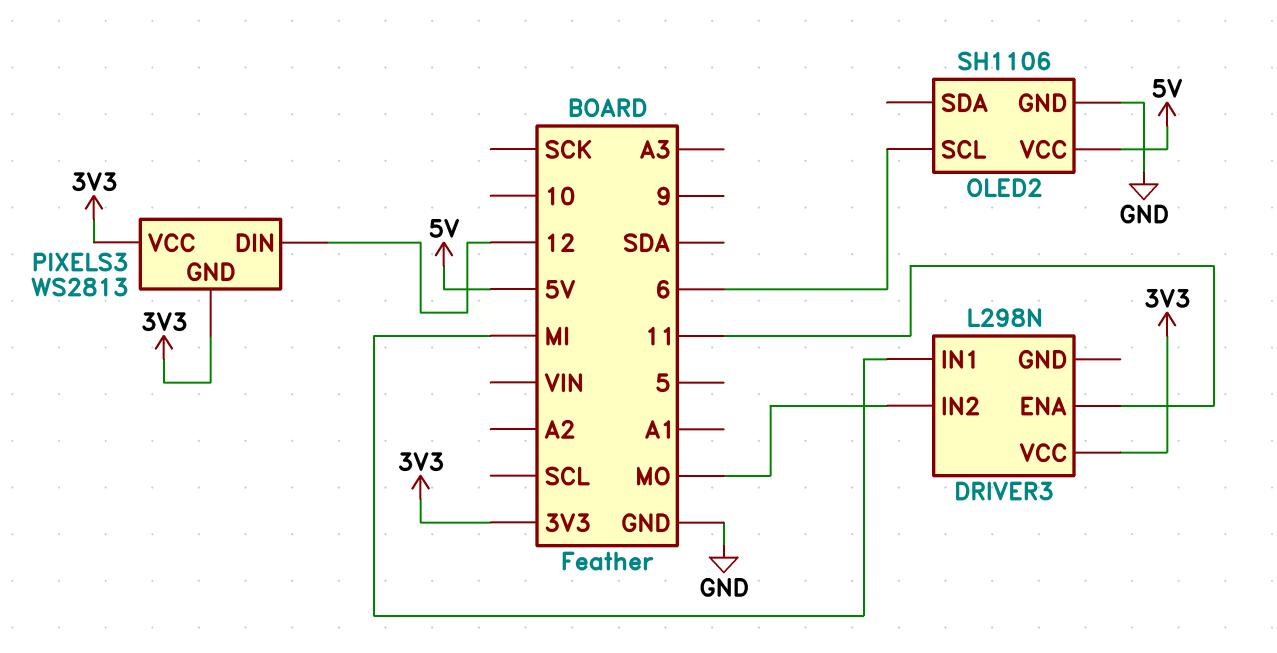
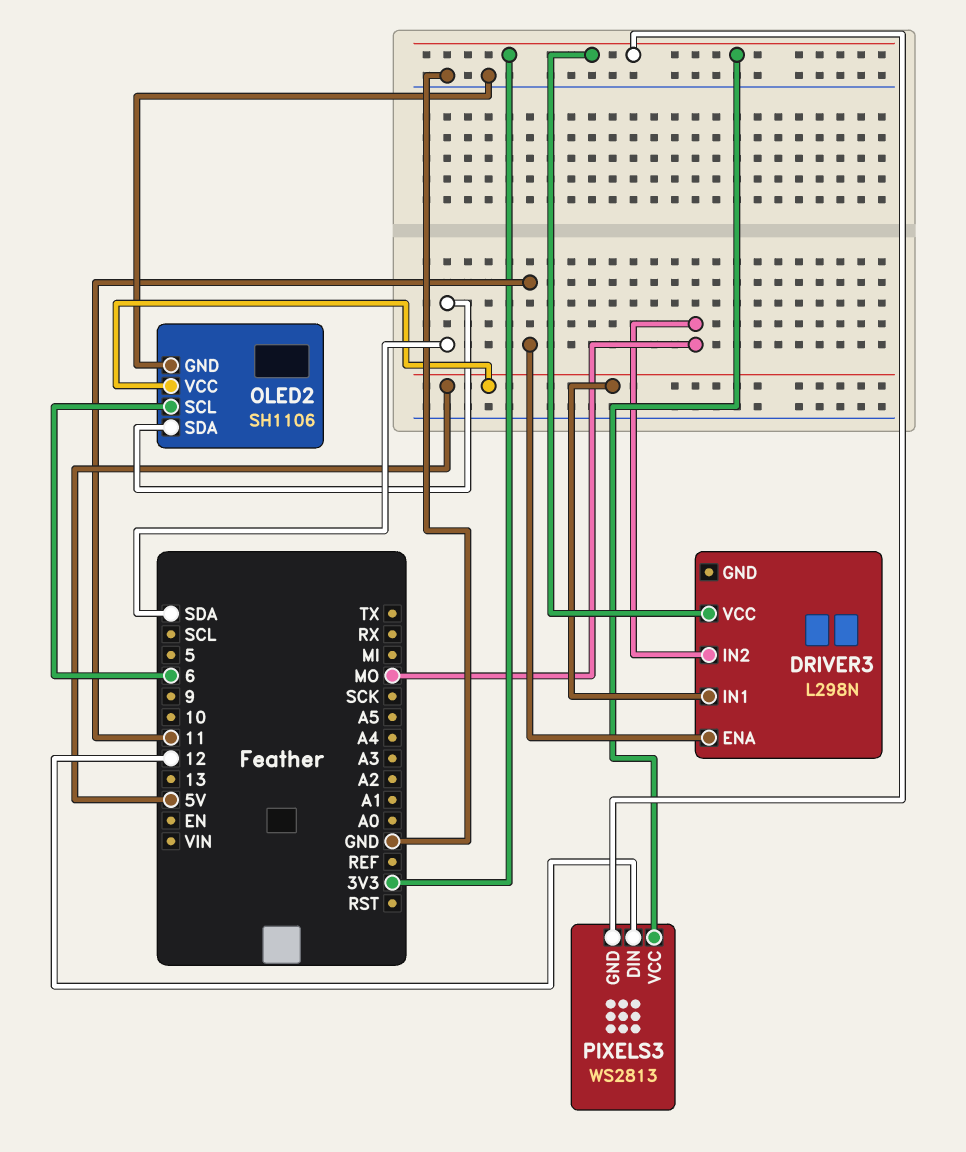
DRIVER3 pin IN1: MI -> 5V
OLED2 pin SDA: none -> SDA

